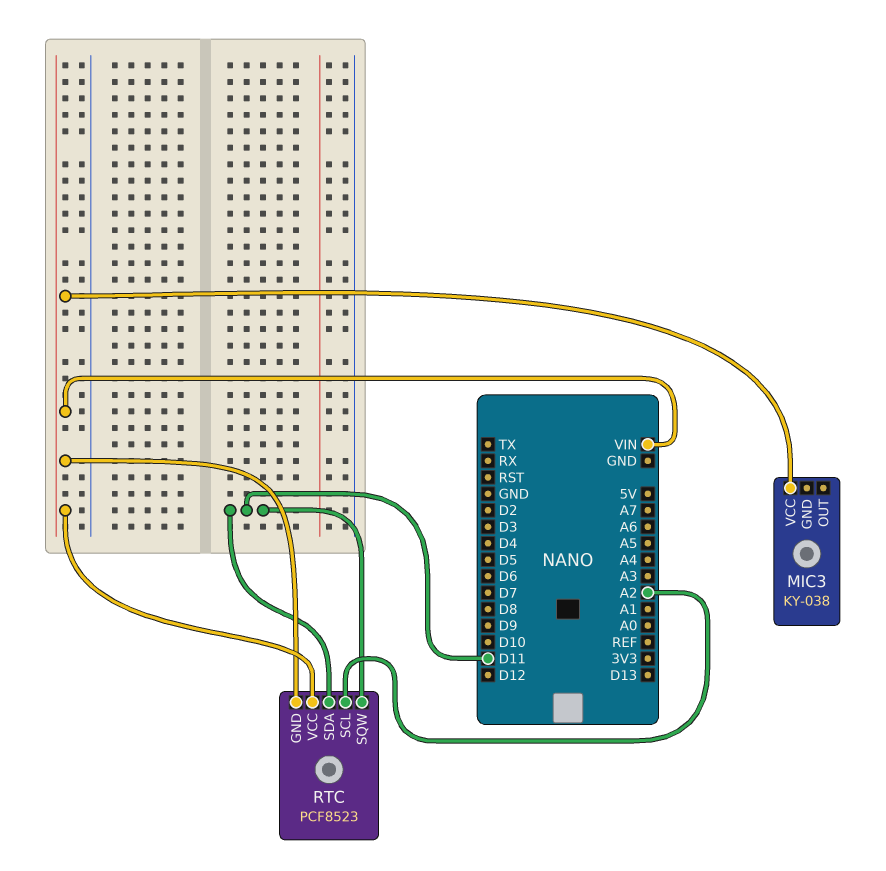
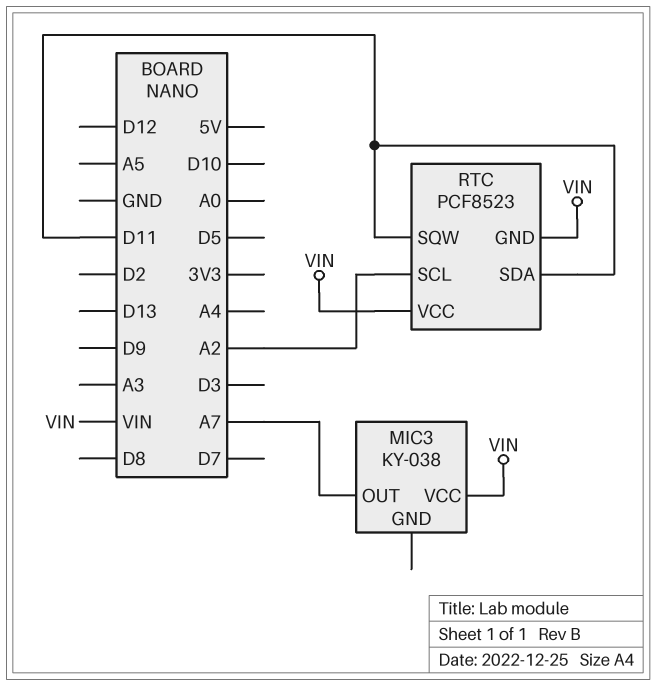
MIC3 pin OUT: none -> A7

